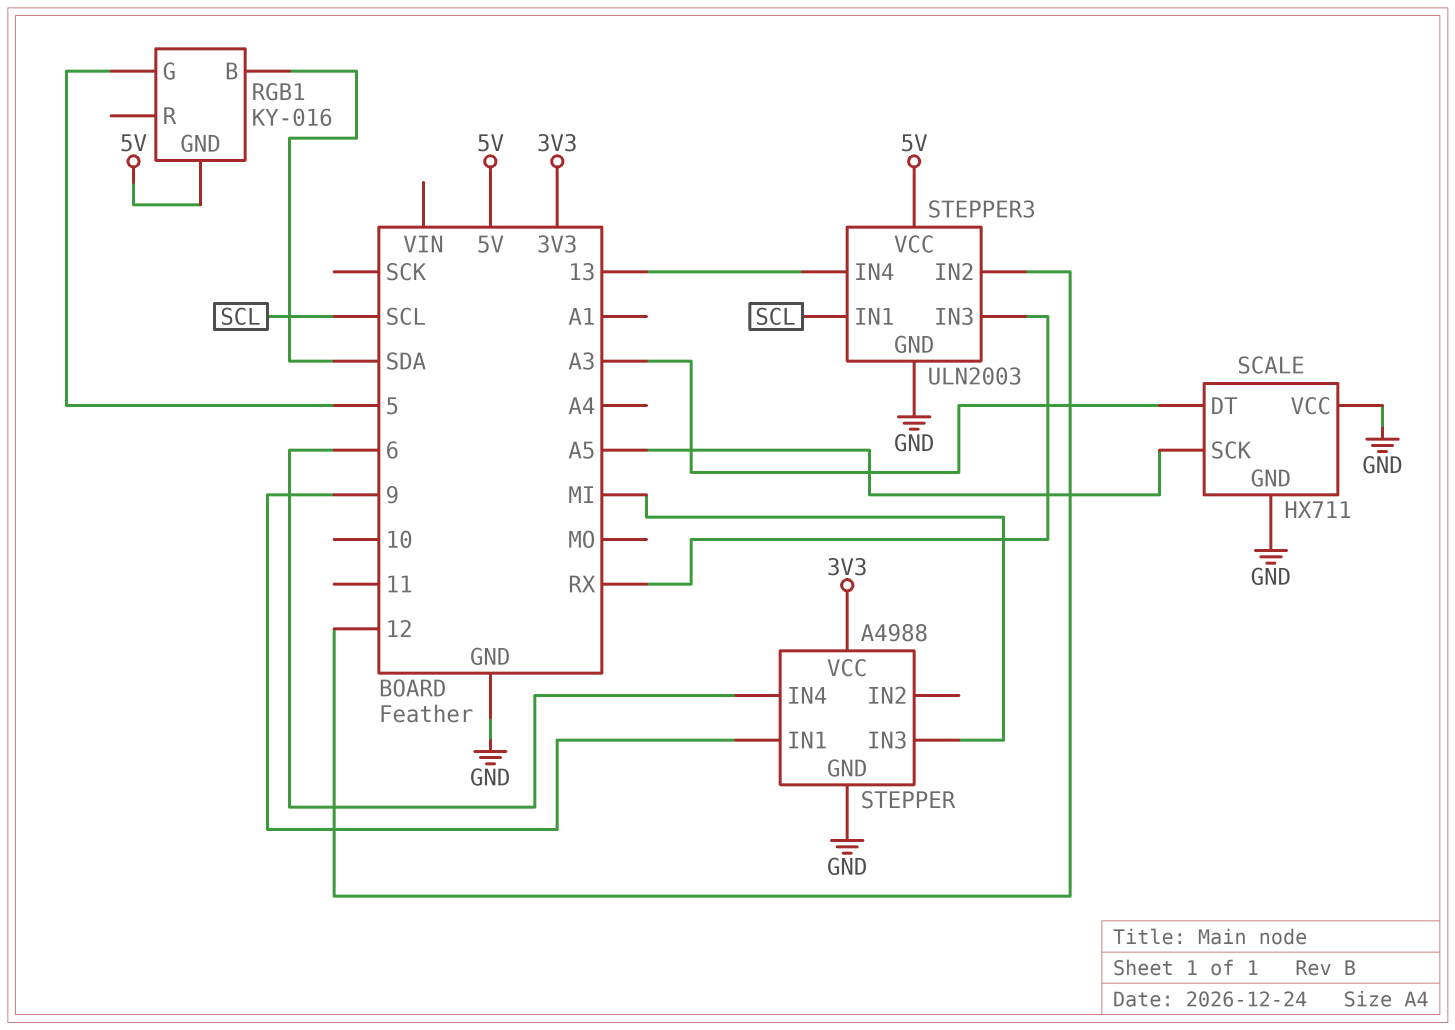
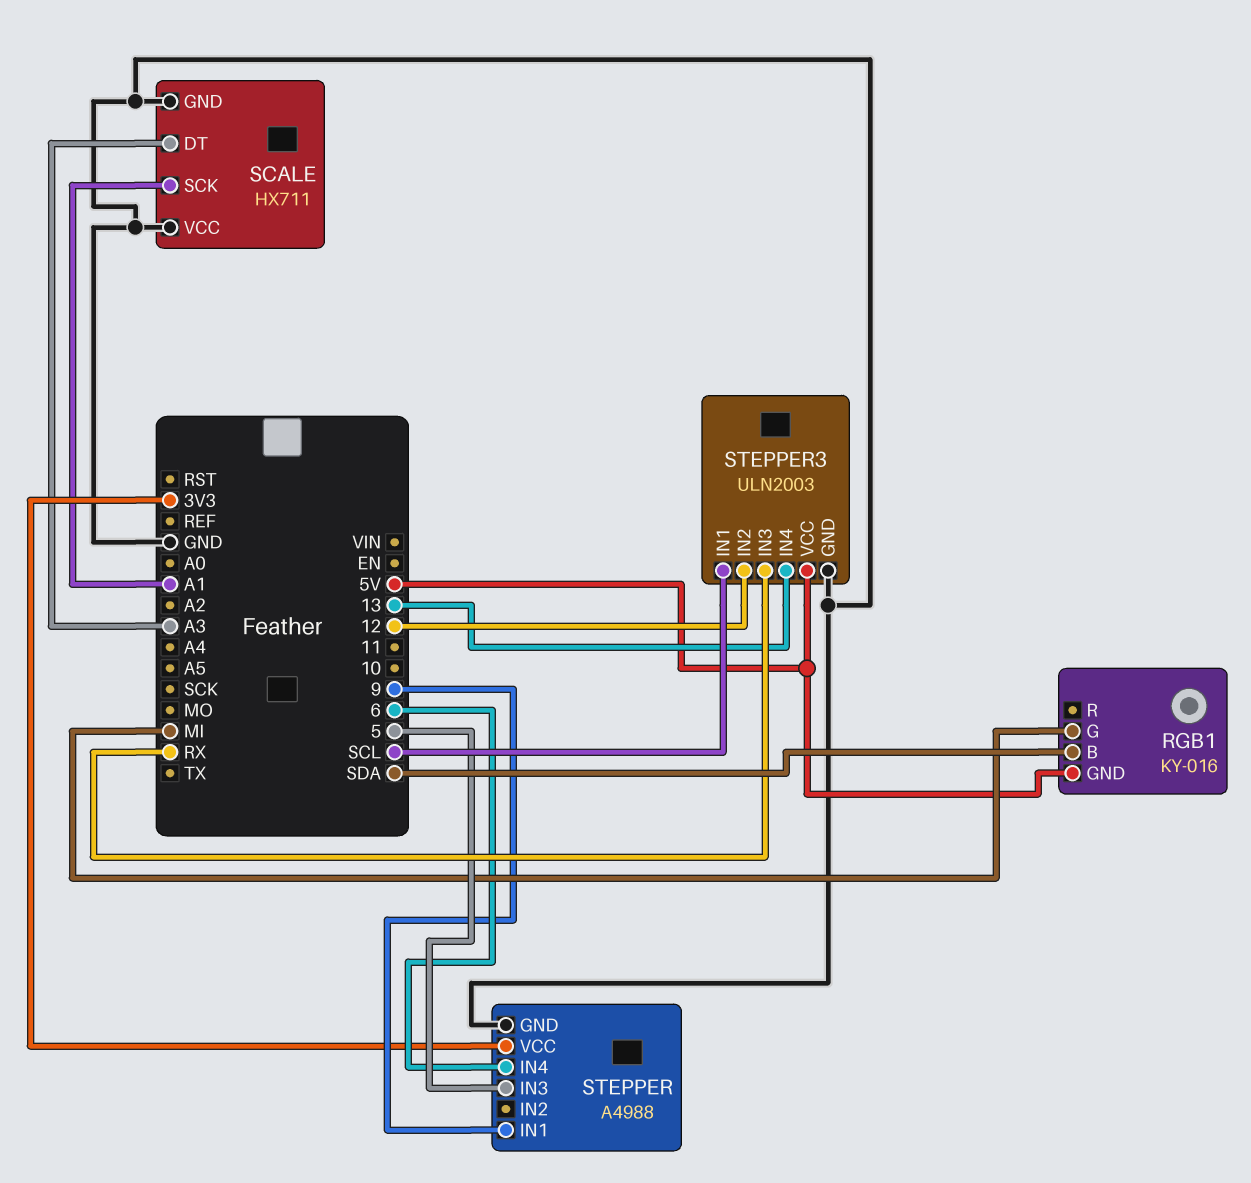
RGB1 pin G: 5 -> MI
SCALE pin SCK: A5 -> A1
STEPPER pin IN3: MI -> 5

